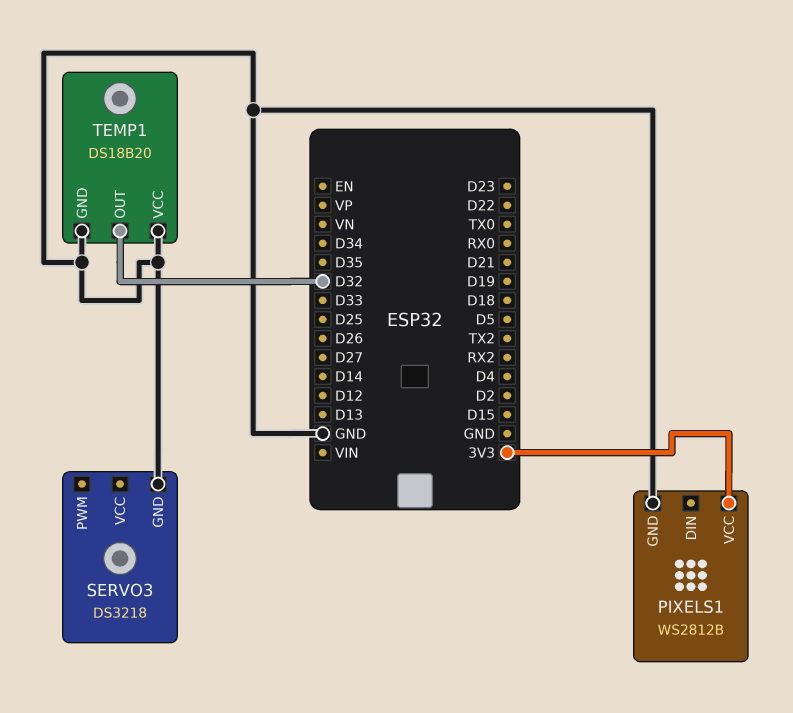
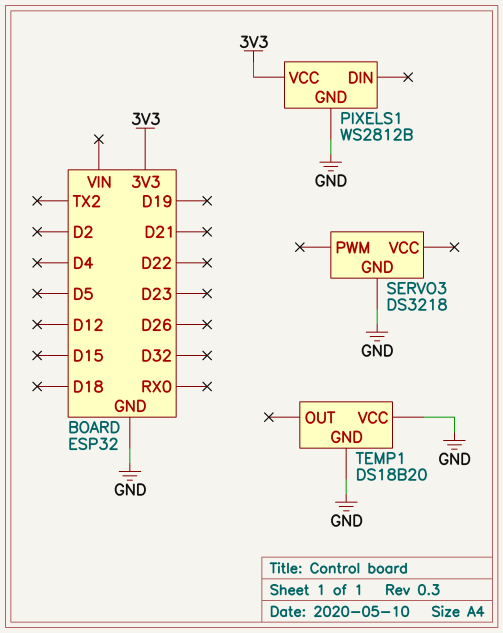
TEMP1 pin OUT: D32 -> none

